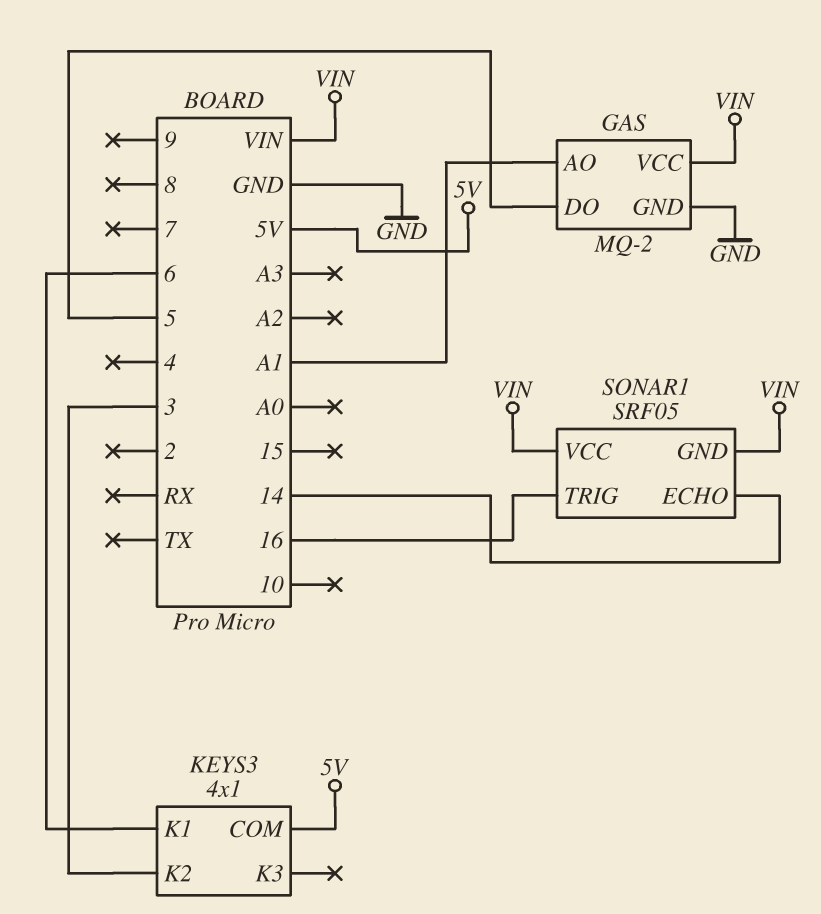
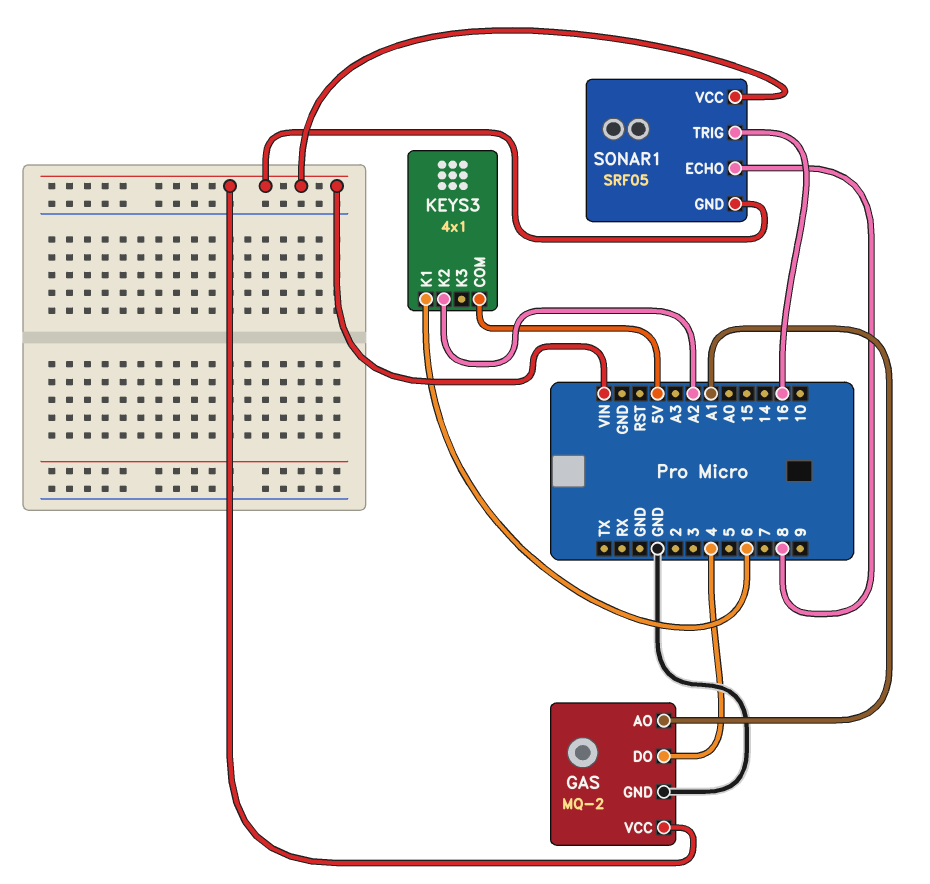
GAS pin DO: 5 -> 4
KEYS3 pin K2: 3 -> A2
SONAR1 pin ECHO: 14 -> 8

